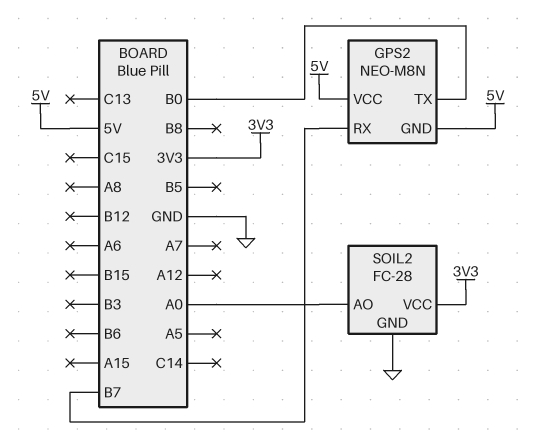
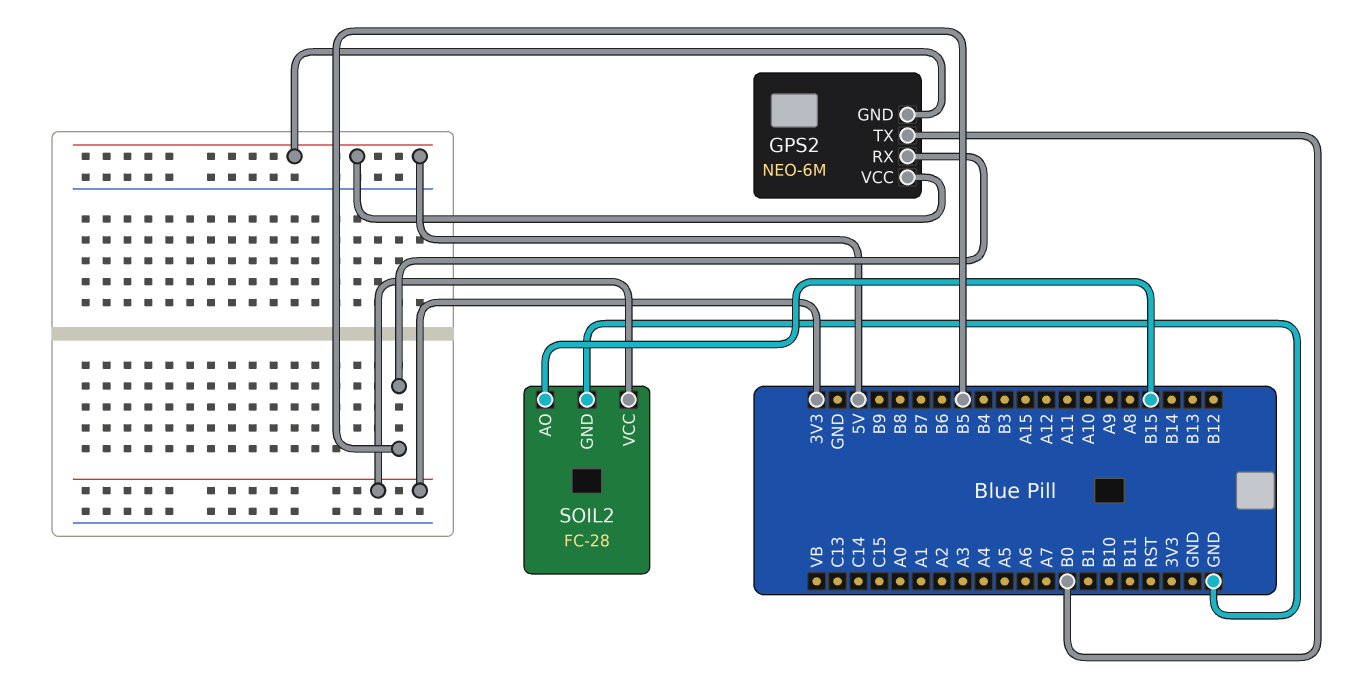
GPS2: NEO-M8N -> NEO-6M
GPS2 pin RX: B7 -> B5
SOIL2 pin AO: A0 -> B15

